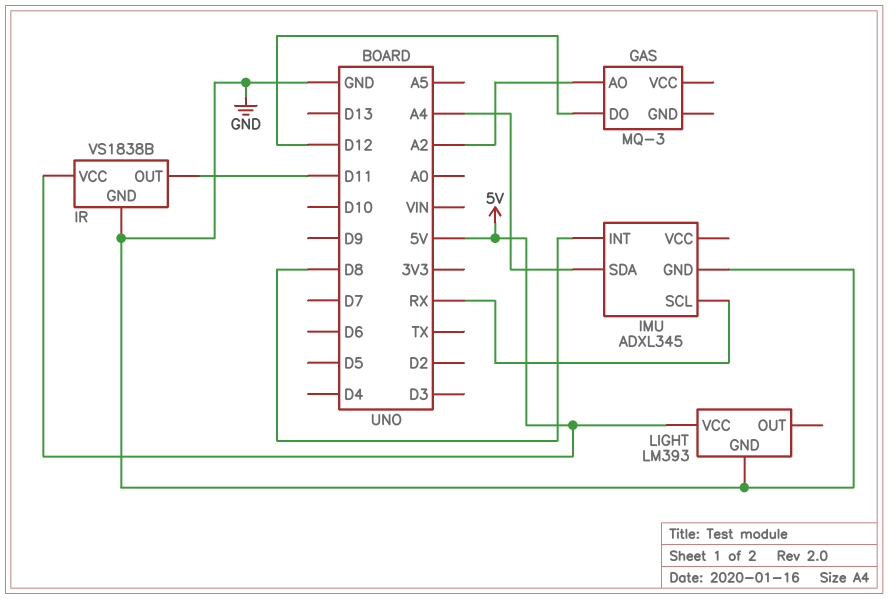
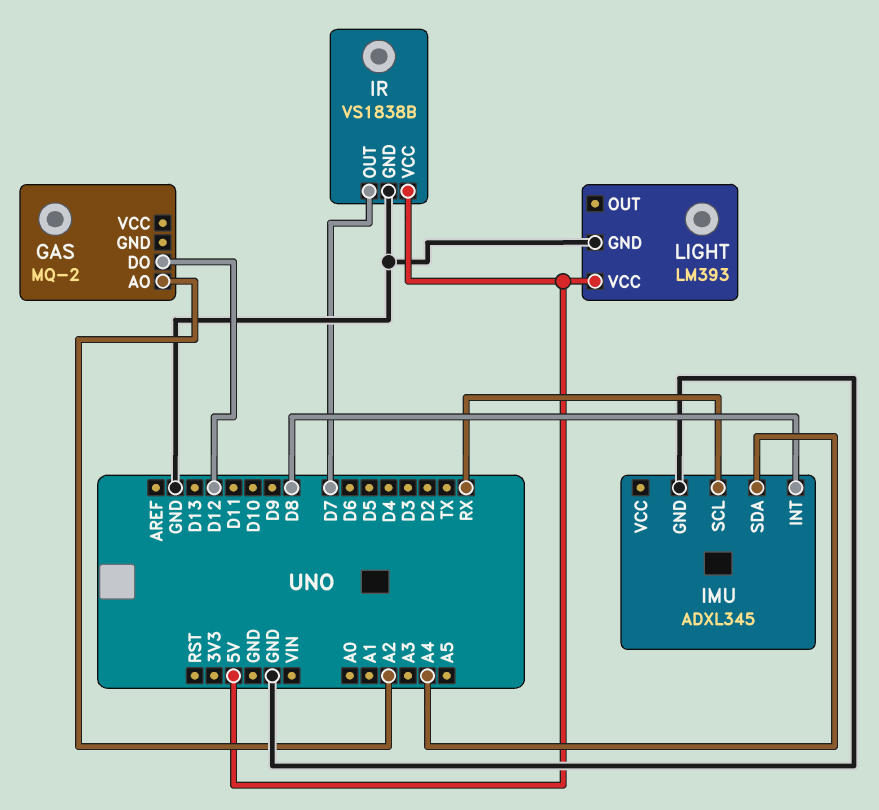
GAS: MQ-3 -> MQ-2
IR pin OUT: D11 -> D7

